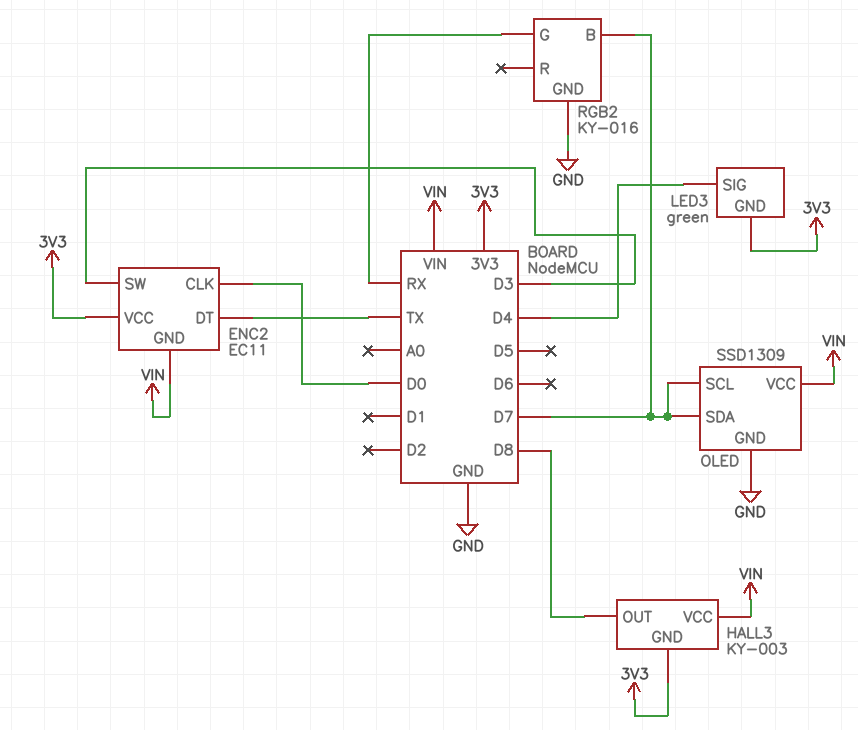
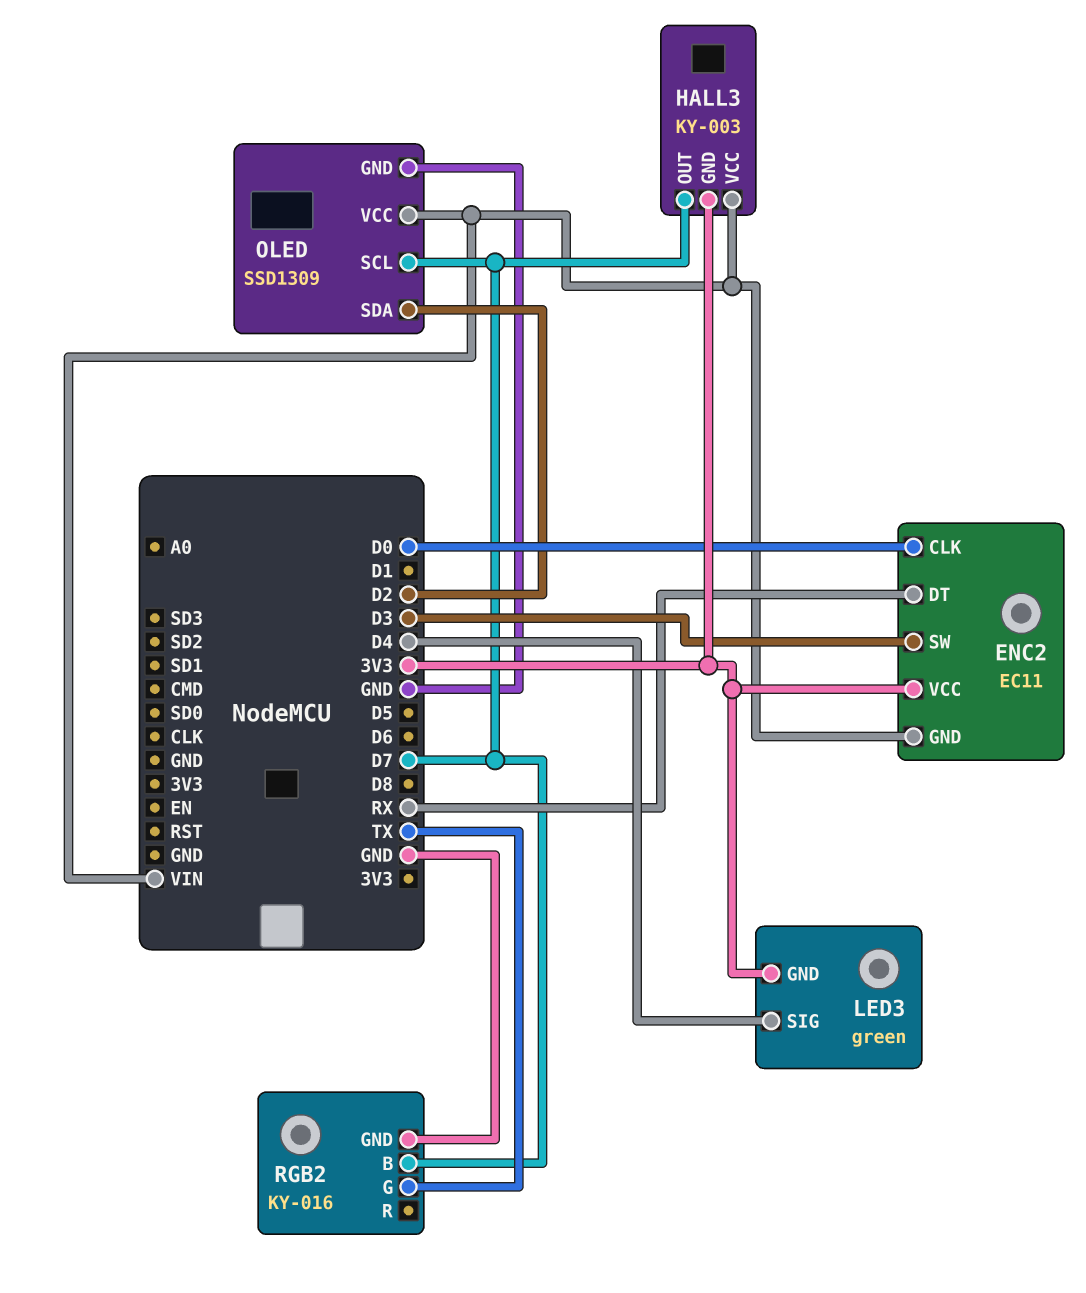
ENC2 pin DT: TX -> RX
HALL3 pin OUT: D8 -> D7
OLED pin SDA: D7 -> D2
RGB2 pin G: RX -> TX

